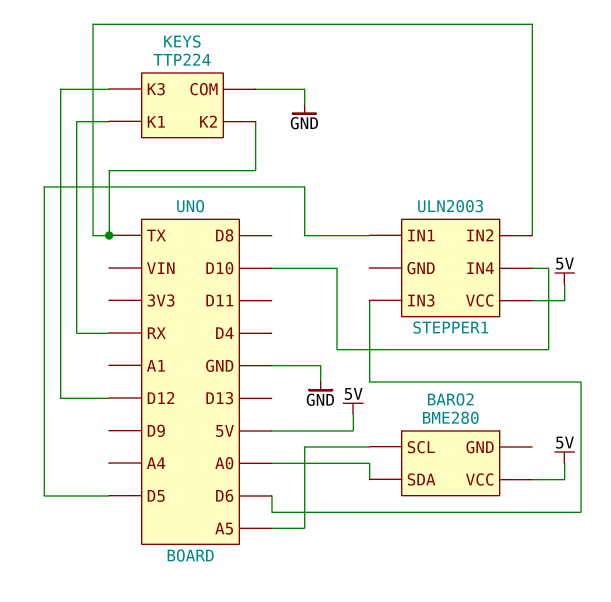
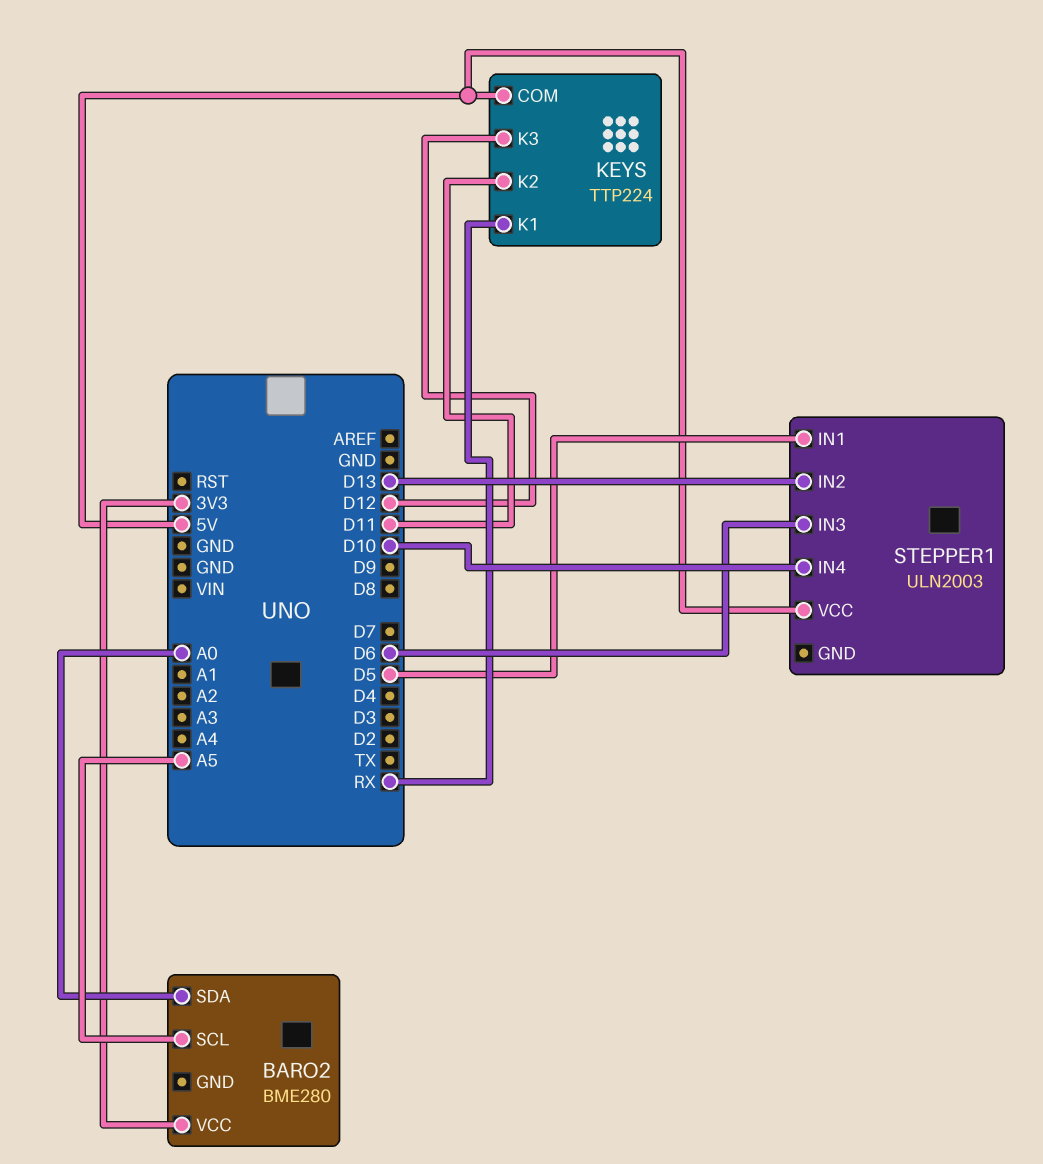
BARO2 pin VCC: 5V -> 3V3
KEYS pin COM: GND -> 5V
KEYS pin K2: TX -> D11
STEPPER1 pin IN2: TX -> D13

